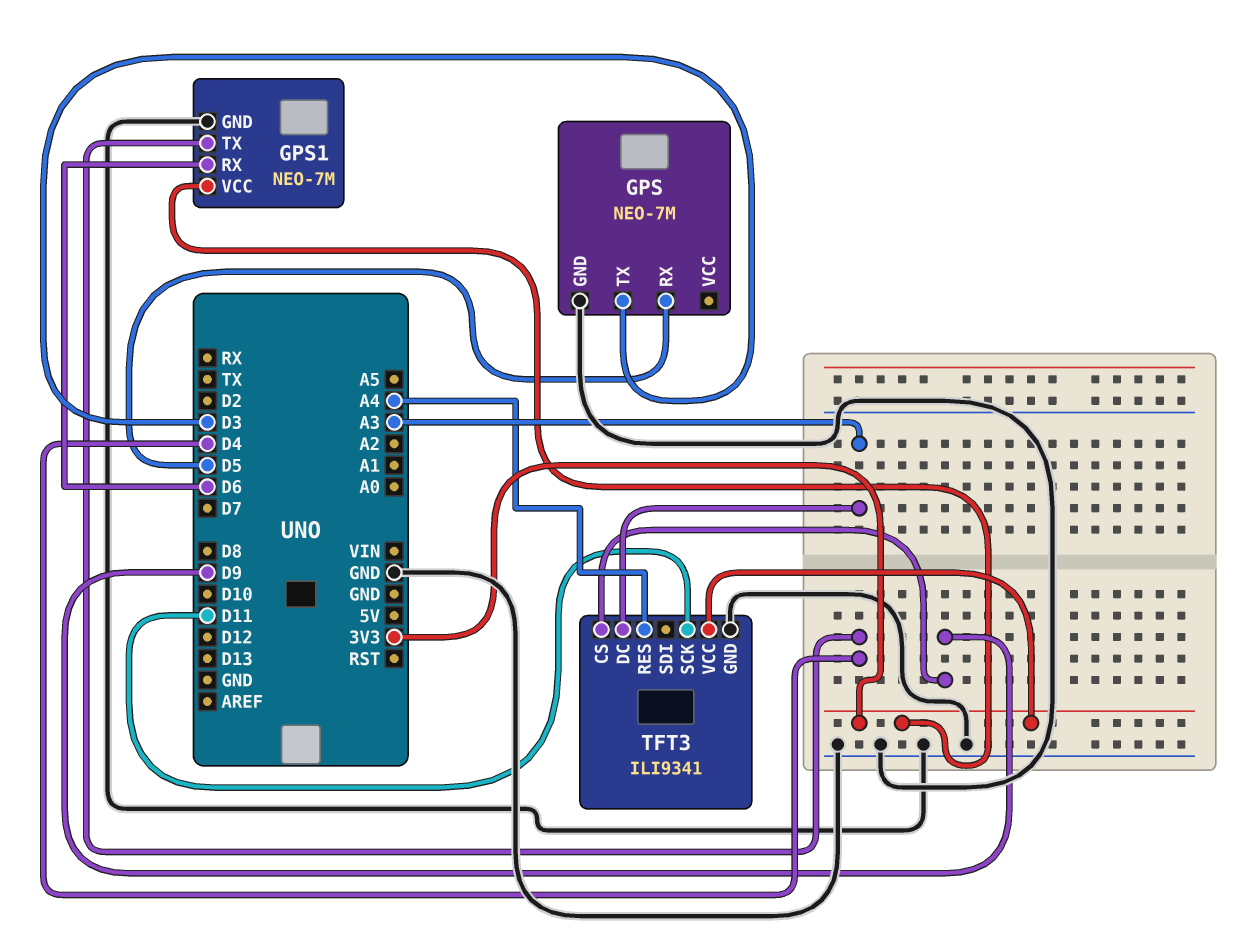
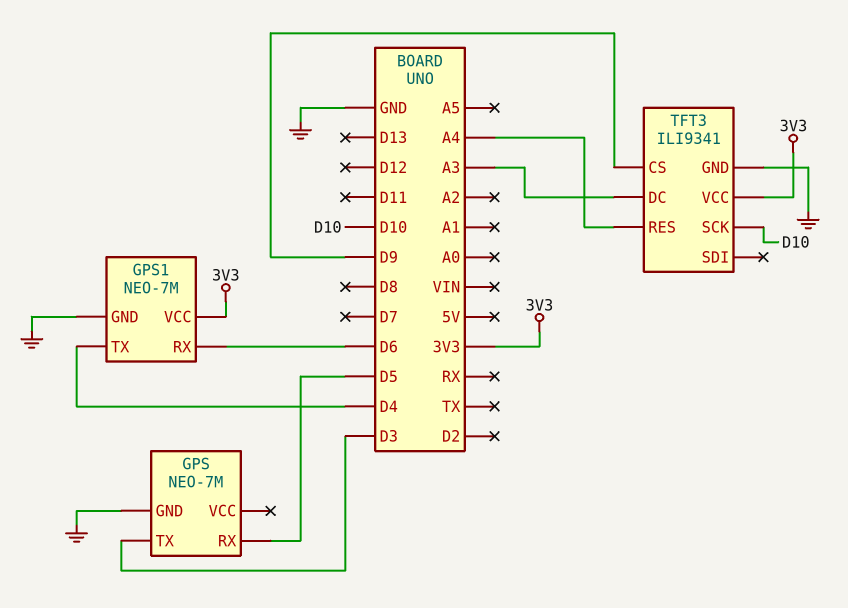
TFT3 pin SCK: D11 -> D10

